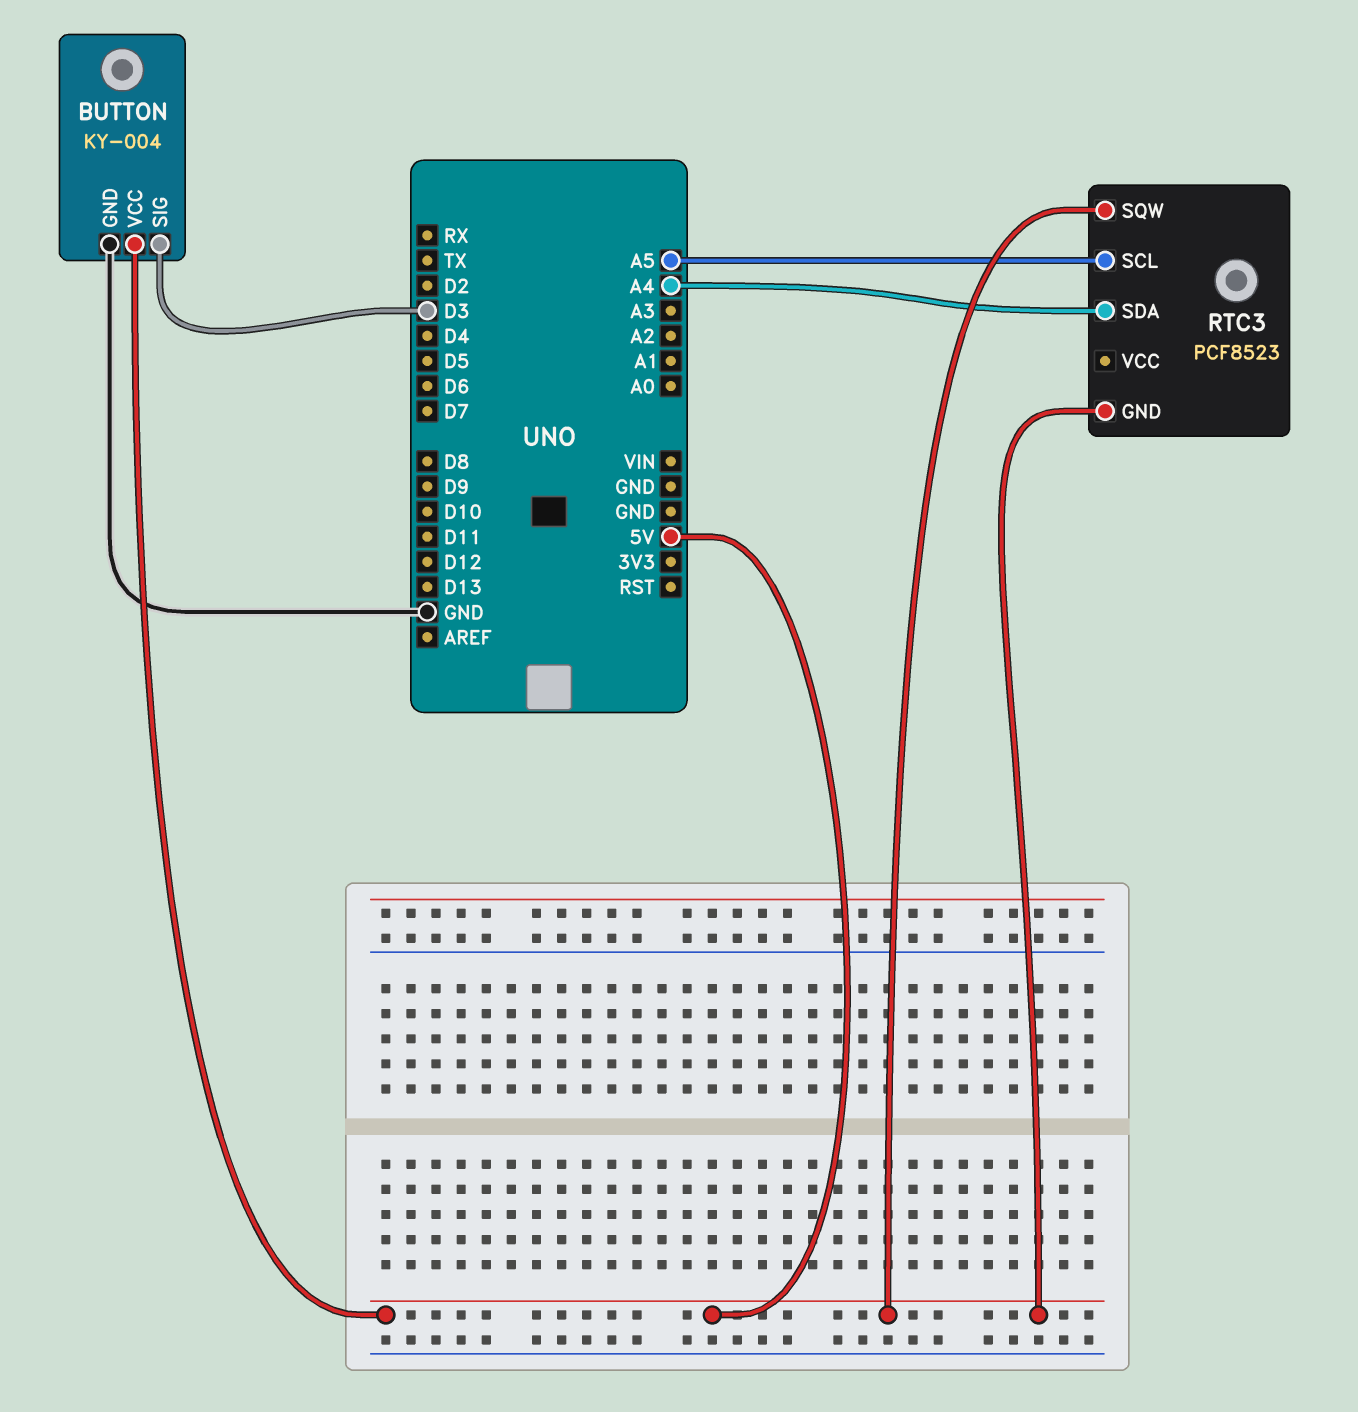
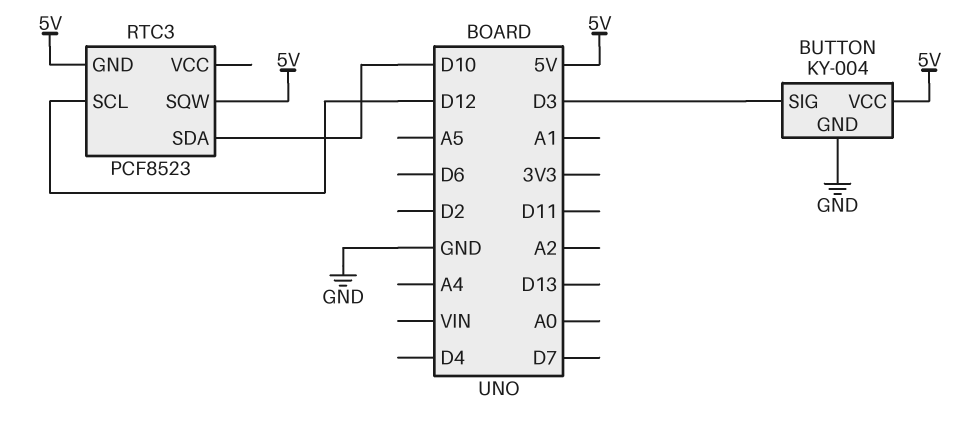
RTC3 pin SCL: A5 -> D12
RTC3 pin SDA: A4 -> D10

